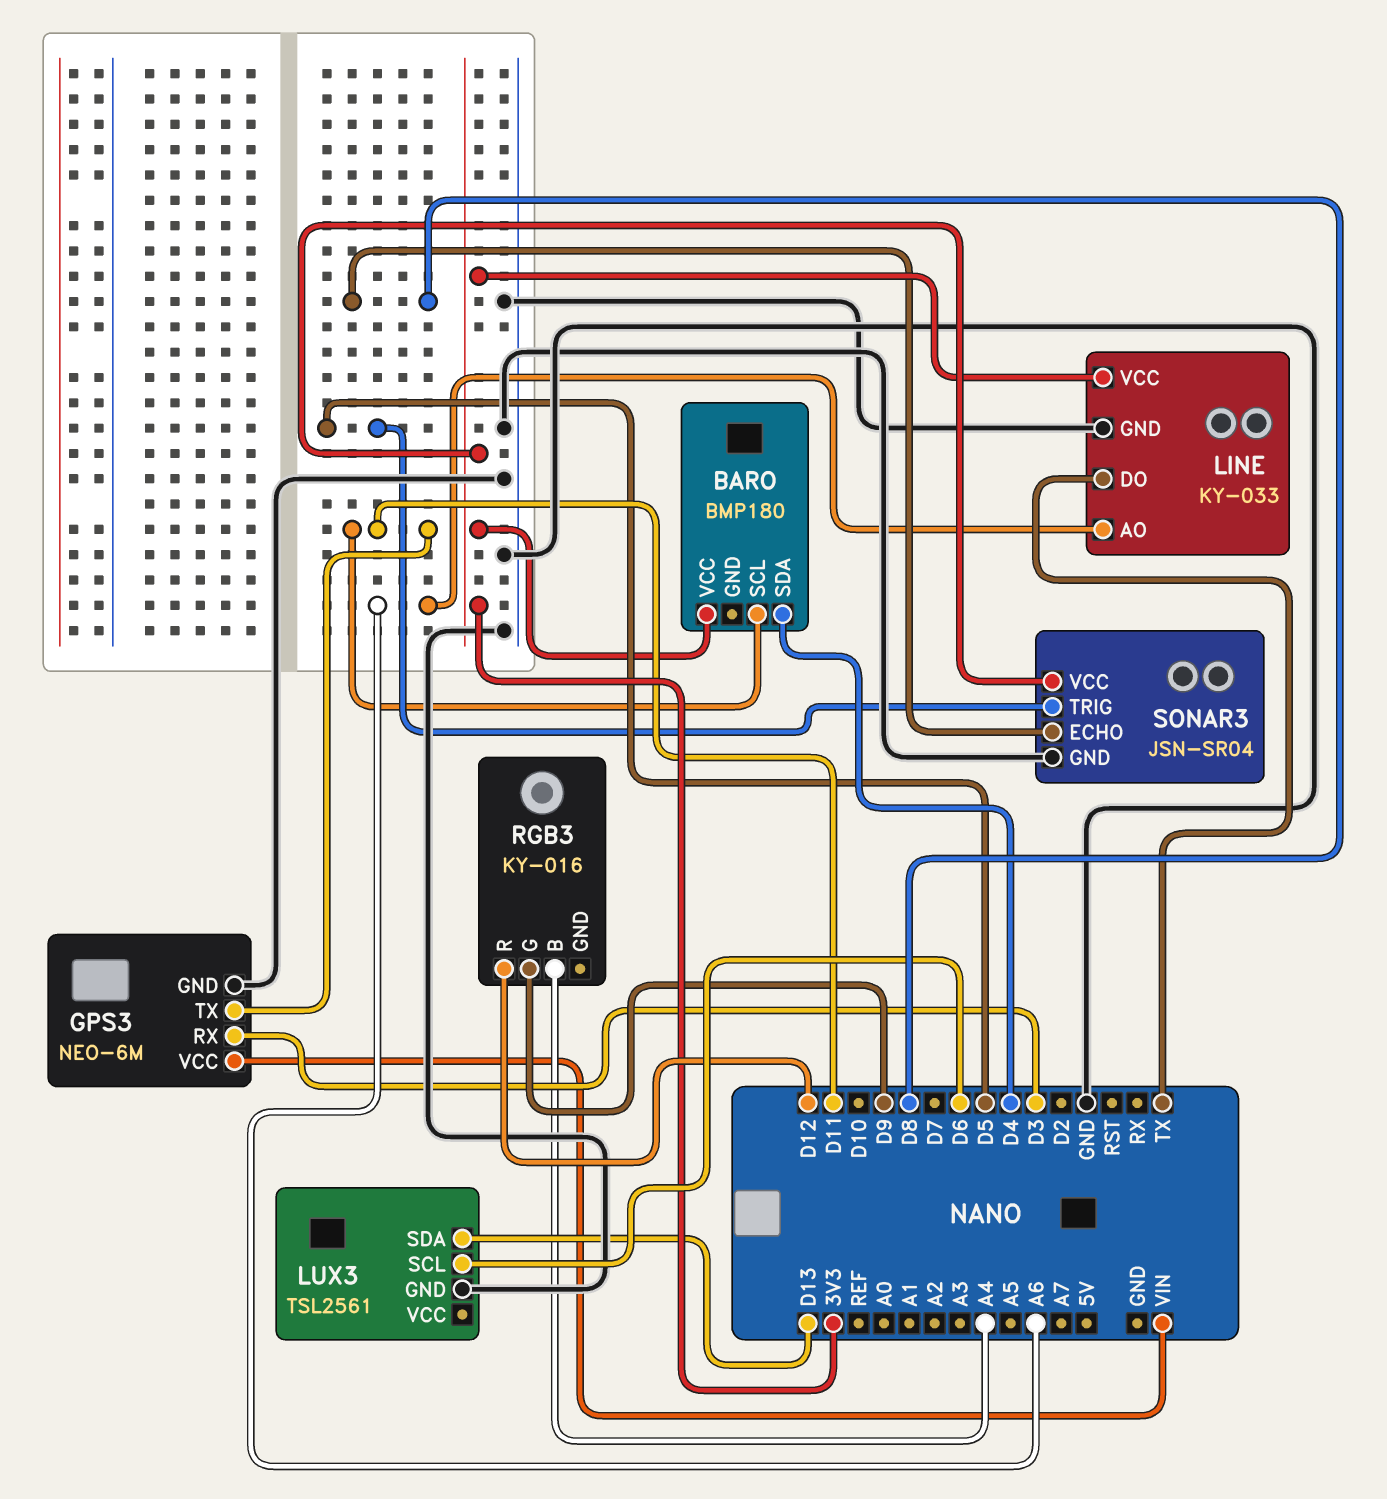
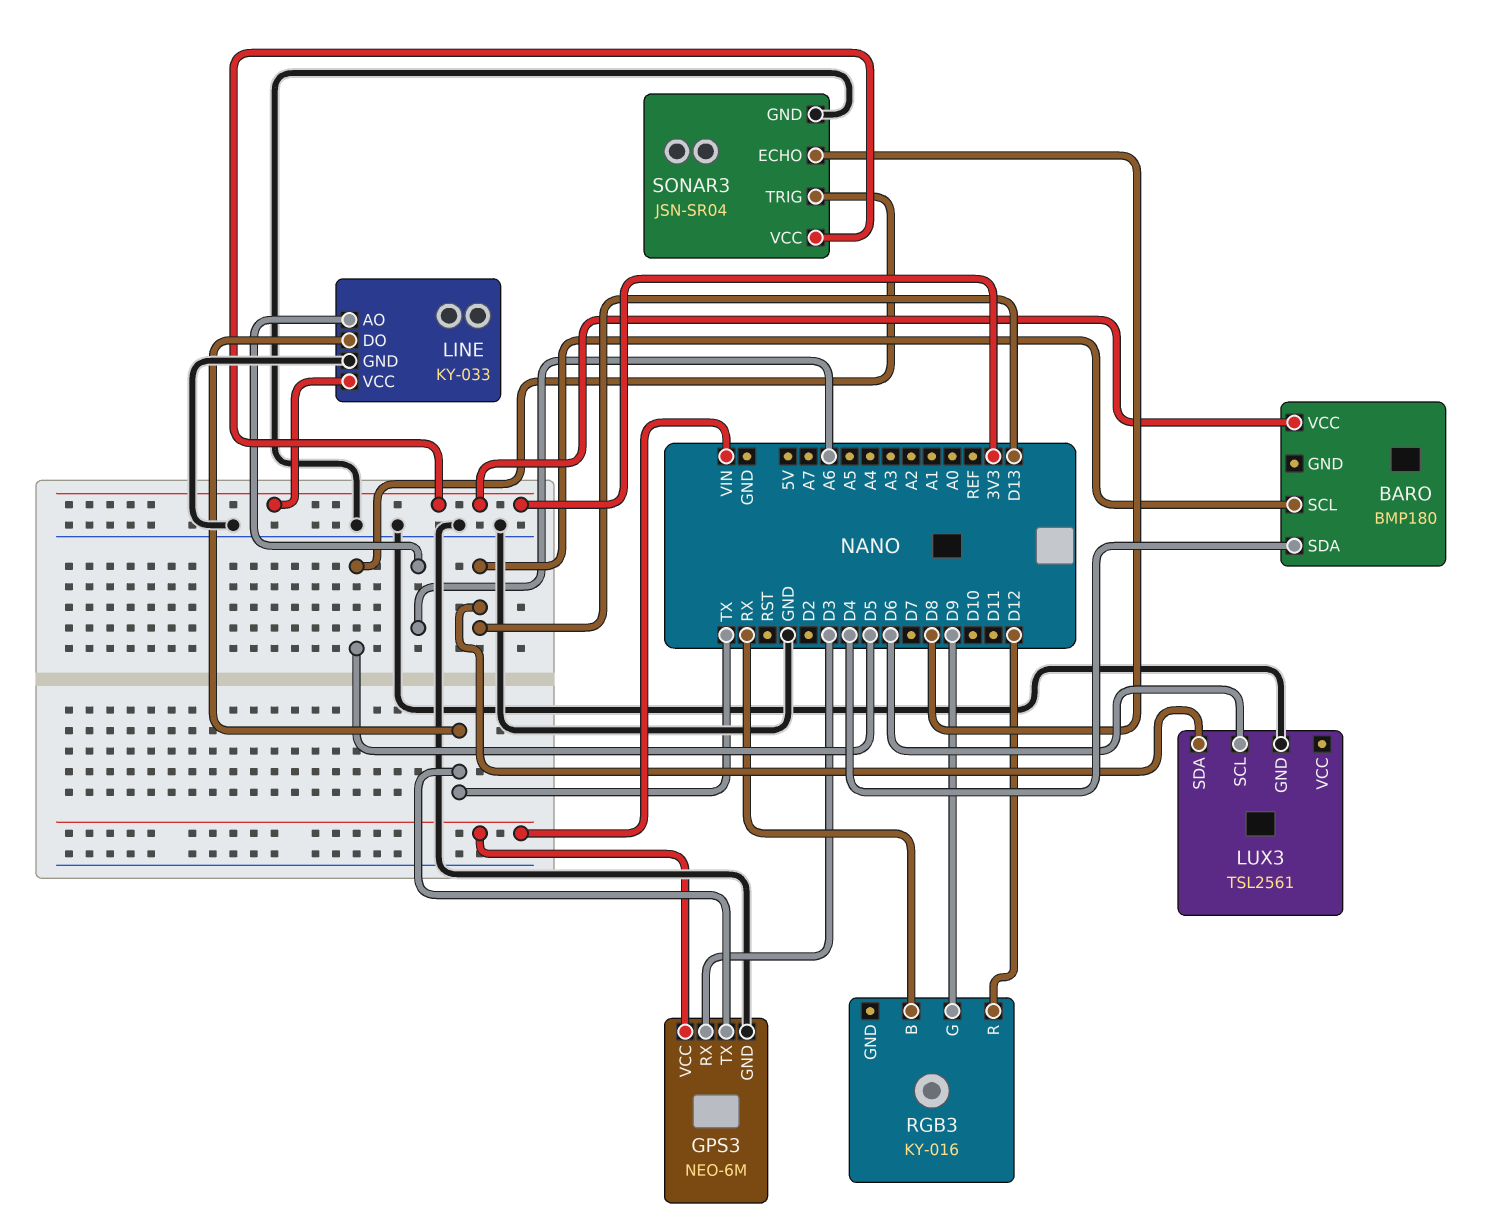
BARO pin SCL: D11 -> D13
GPS3 pin TX: D11 -> TX
RGB3 pin B: A4 -> RX

